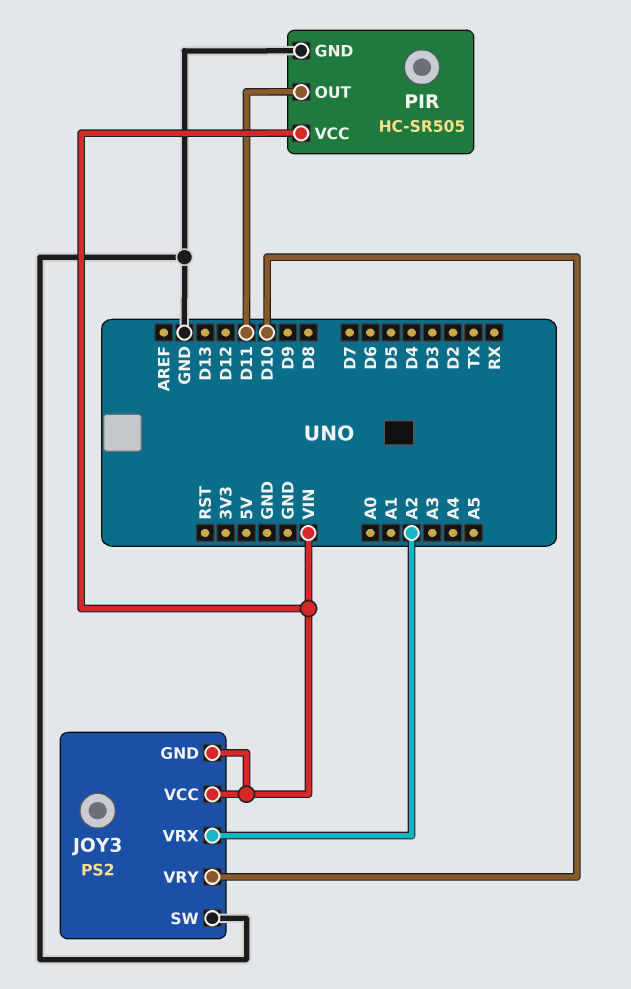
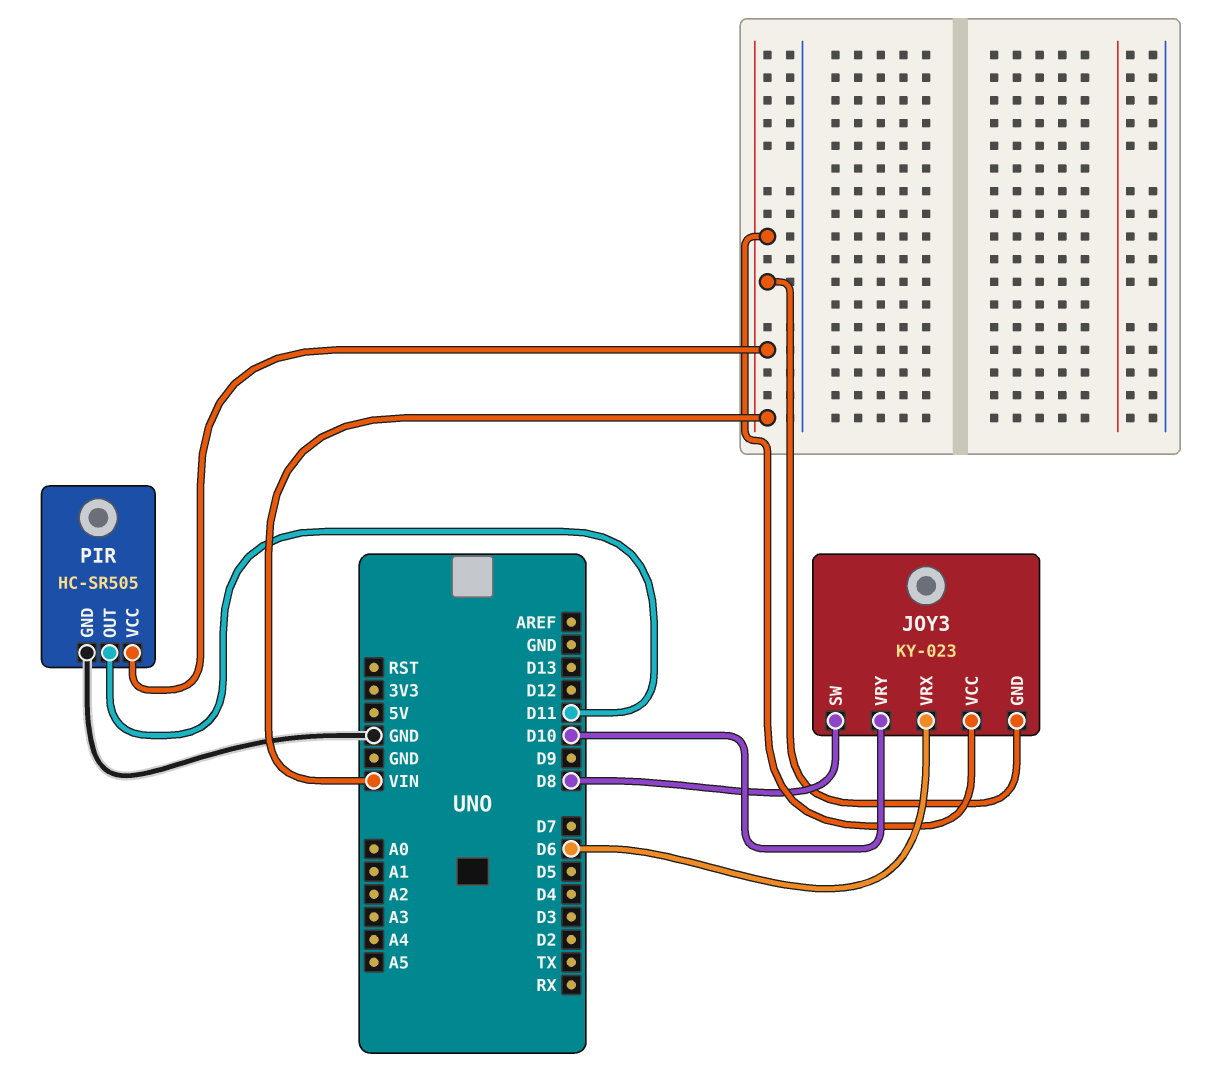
JOY3: PS2 -> KY-023
JOY3 pin SW: GND -> D8
JOY3 pin VRX: A2 -> D6

